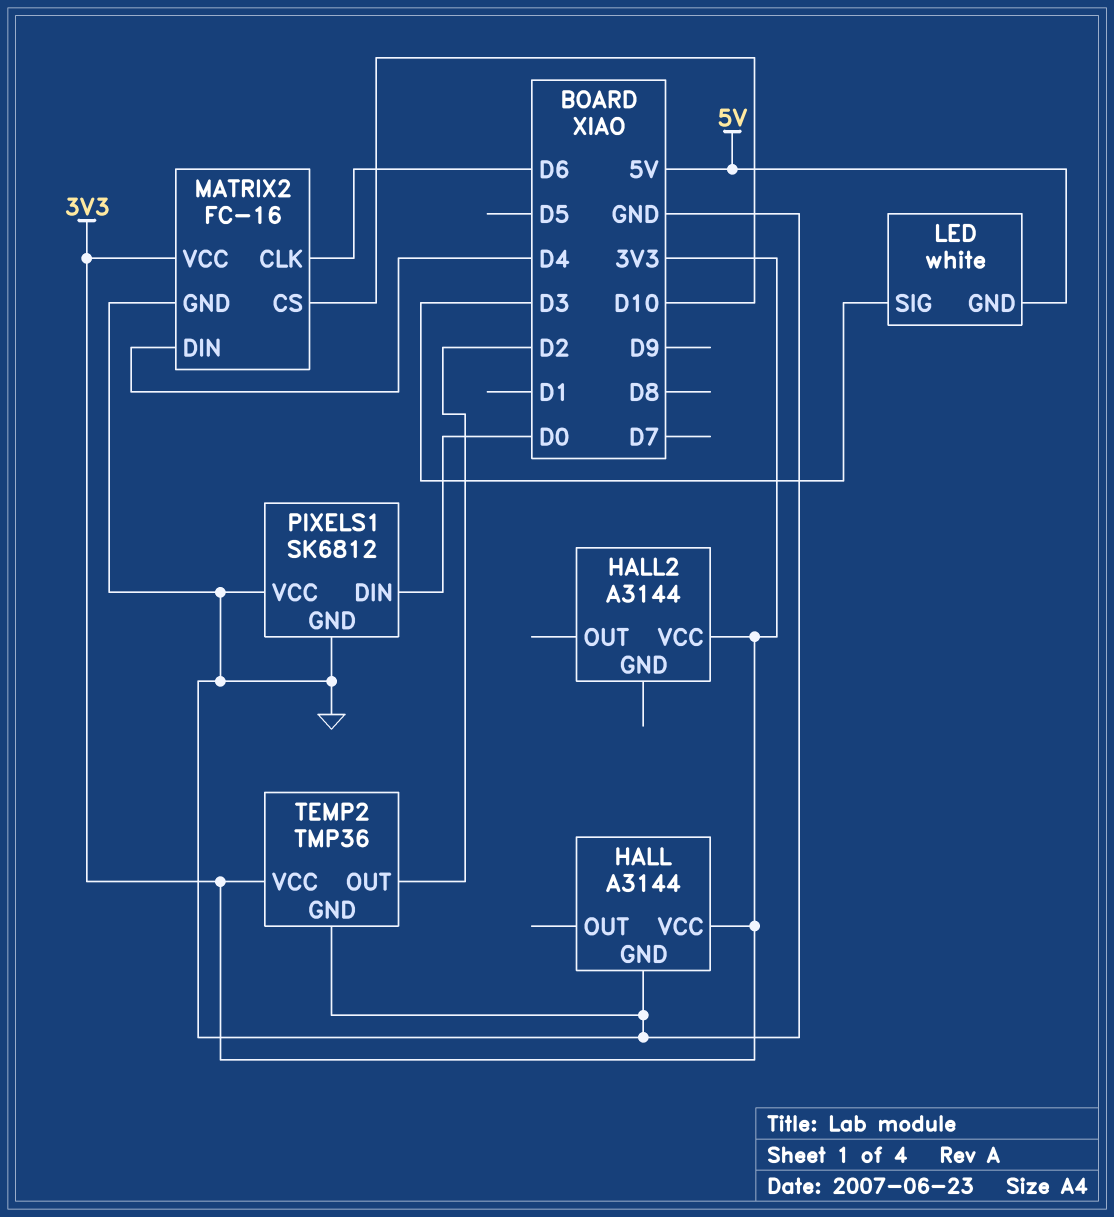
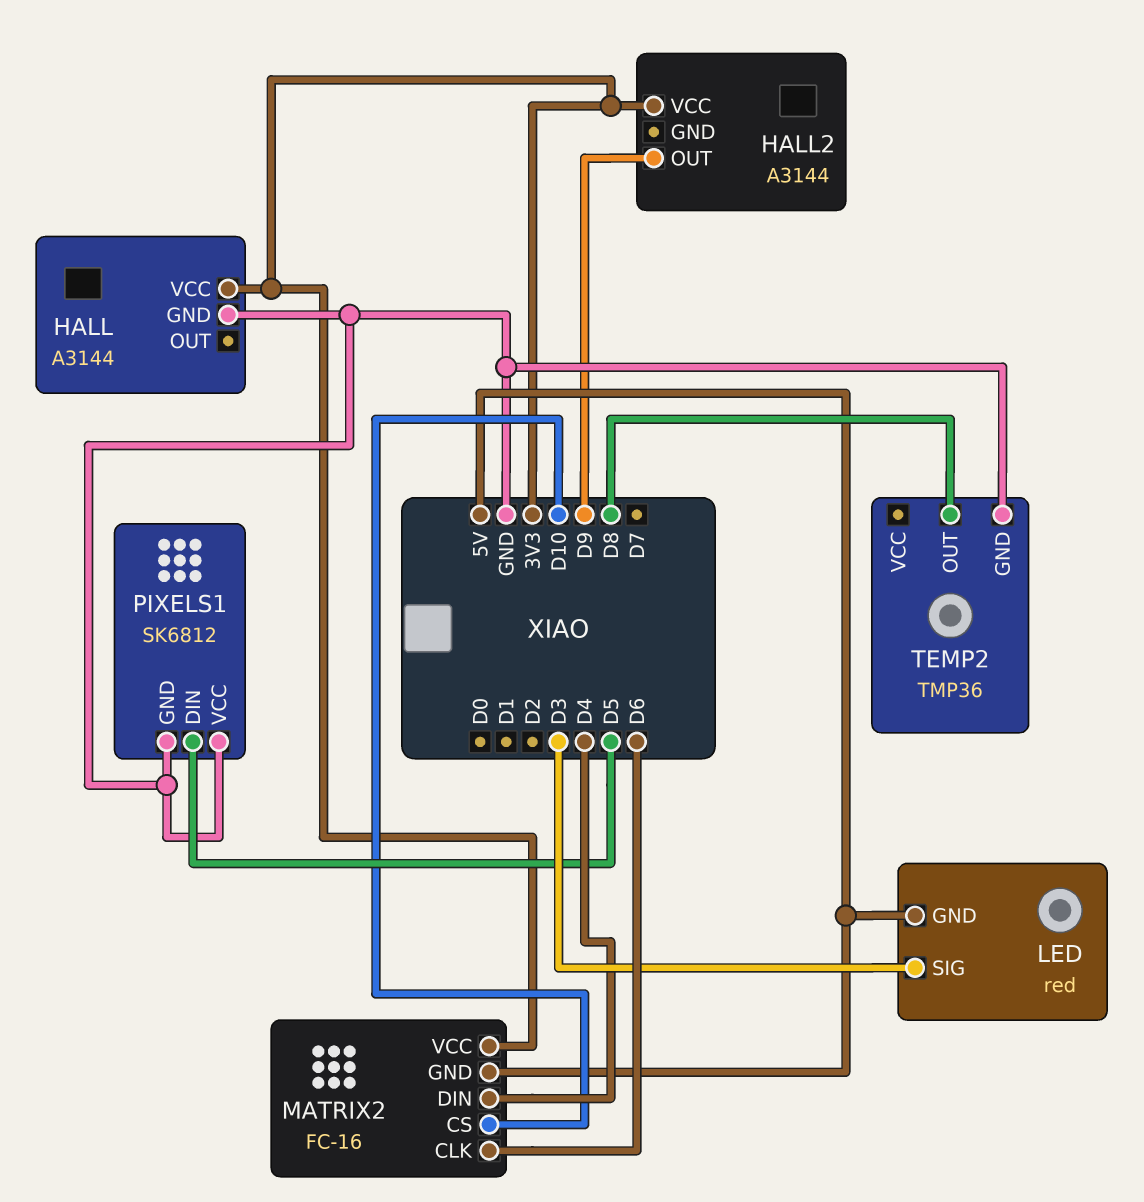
HALL2 pin OUT: none -> D9
LED: white -> red
MATRIX2 pin GND: GND -> 5V
PIXELS1 pin DIN: D0 -> D5
TEMP2 pin OUT: D2 -> D8
TEMP2 pin VCC: 3V3 -> none

